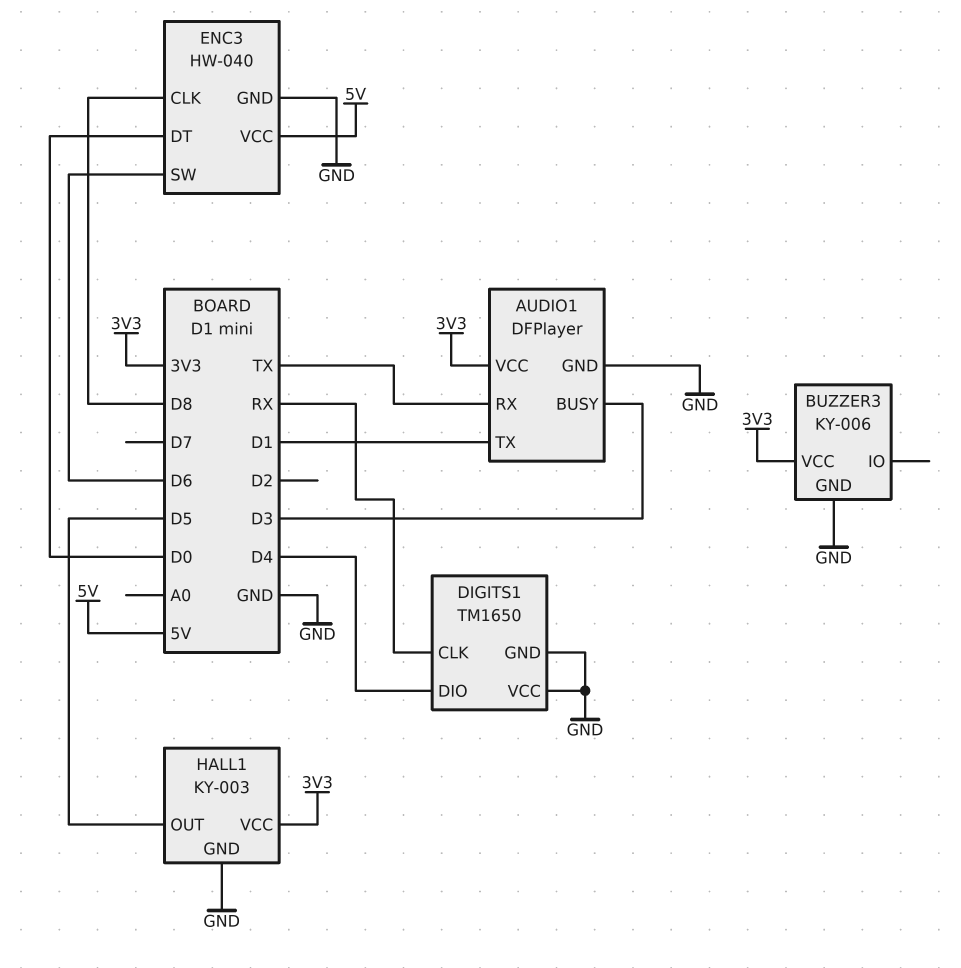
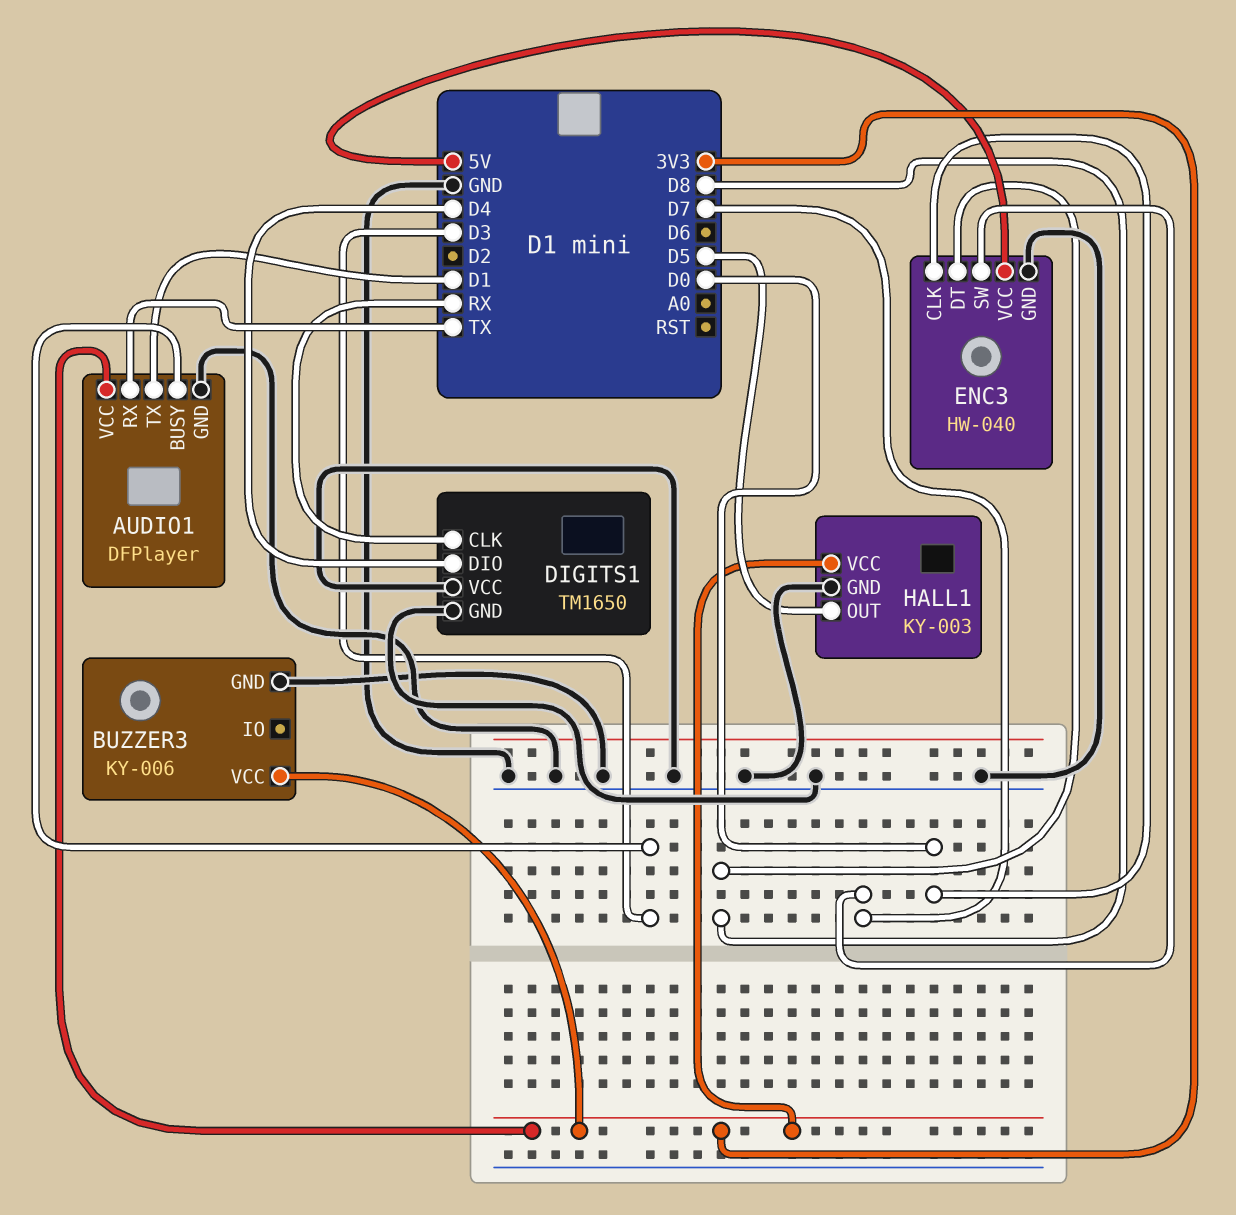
ENC3 pin CLK: D8 -> D0
ENC3 pin DT: D0 -> D8
ENC3 pin SW: D6 -> D7

